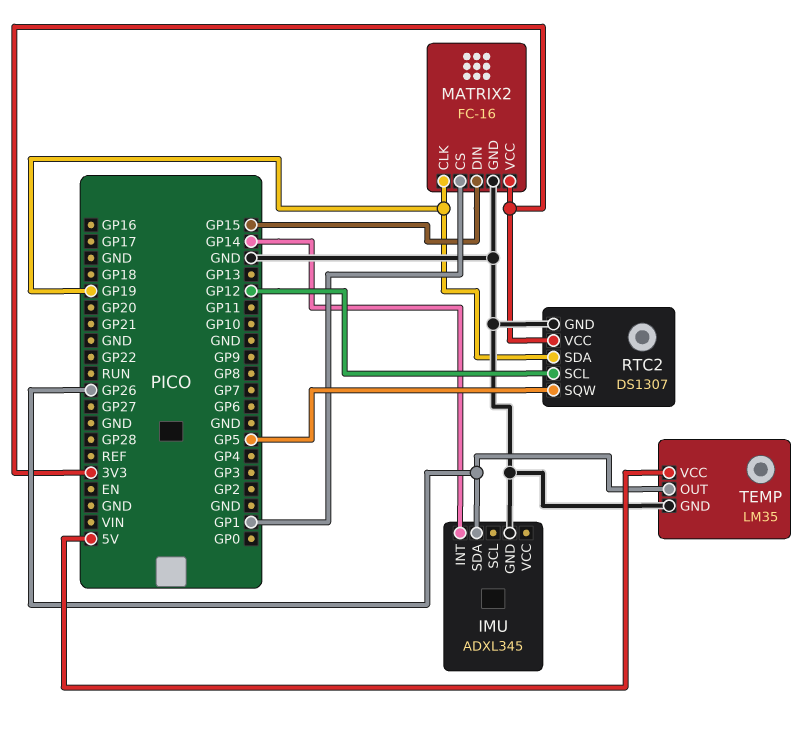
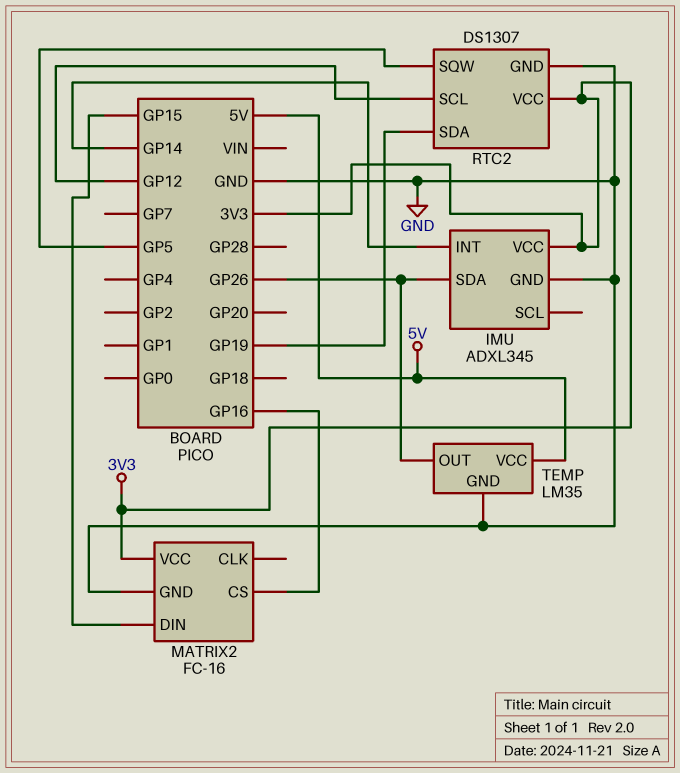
IMU pin VCC: none -> 3V3
MATRIX2 pin CLK: GP19 -> none
MATRIX2 pin CS: GP1 -> GP16

